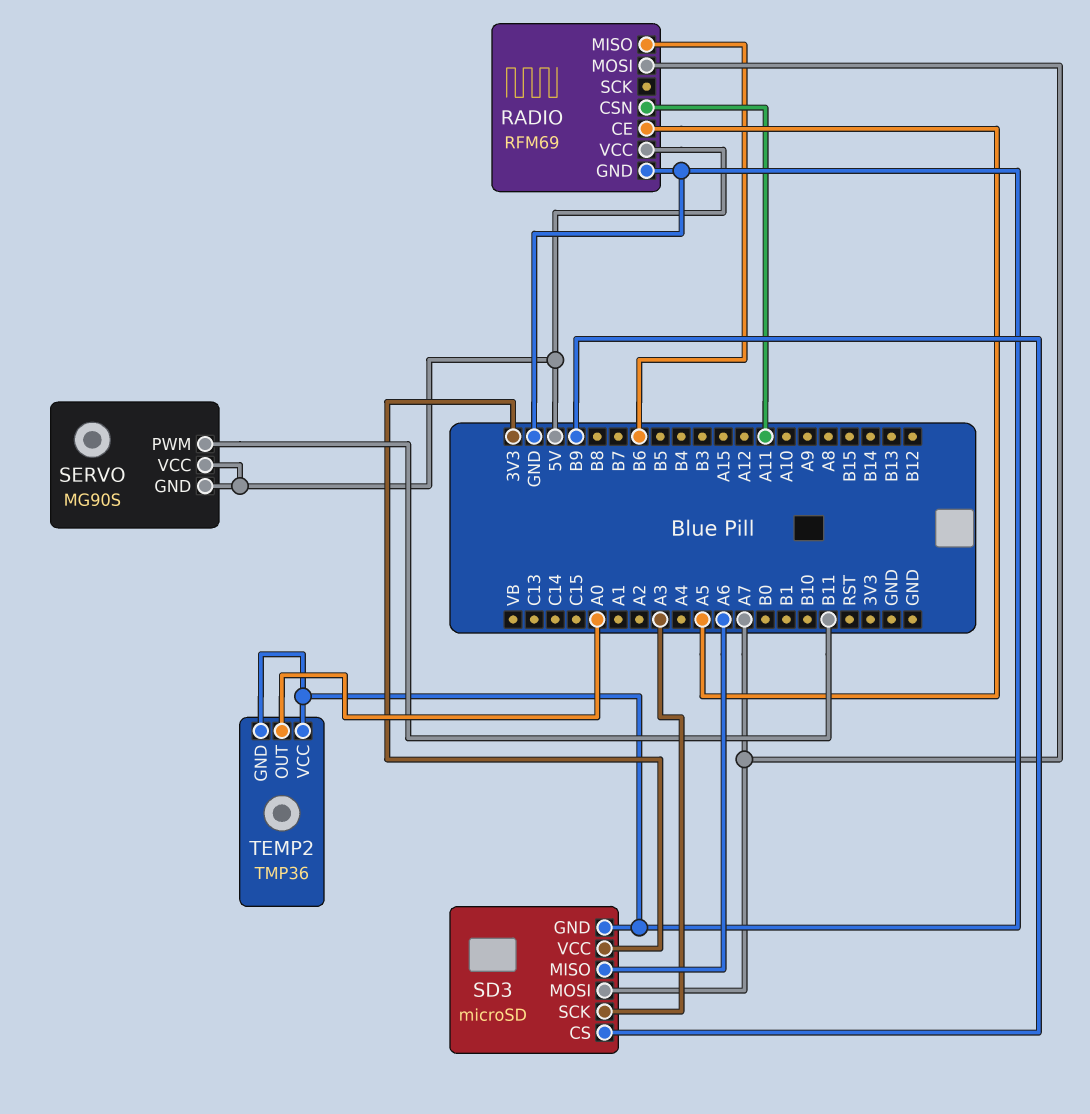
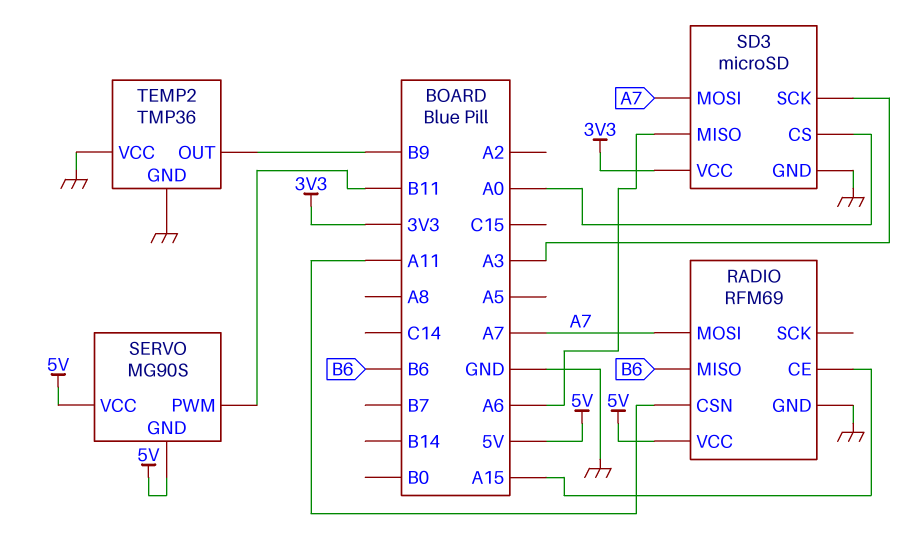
RADIO pin CE: A5 -> A15
SD3 pin CS: B9 -> A0
TEMP2 pin OUT: A0 -> B9

